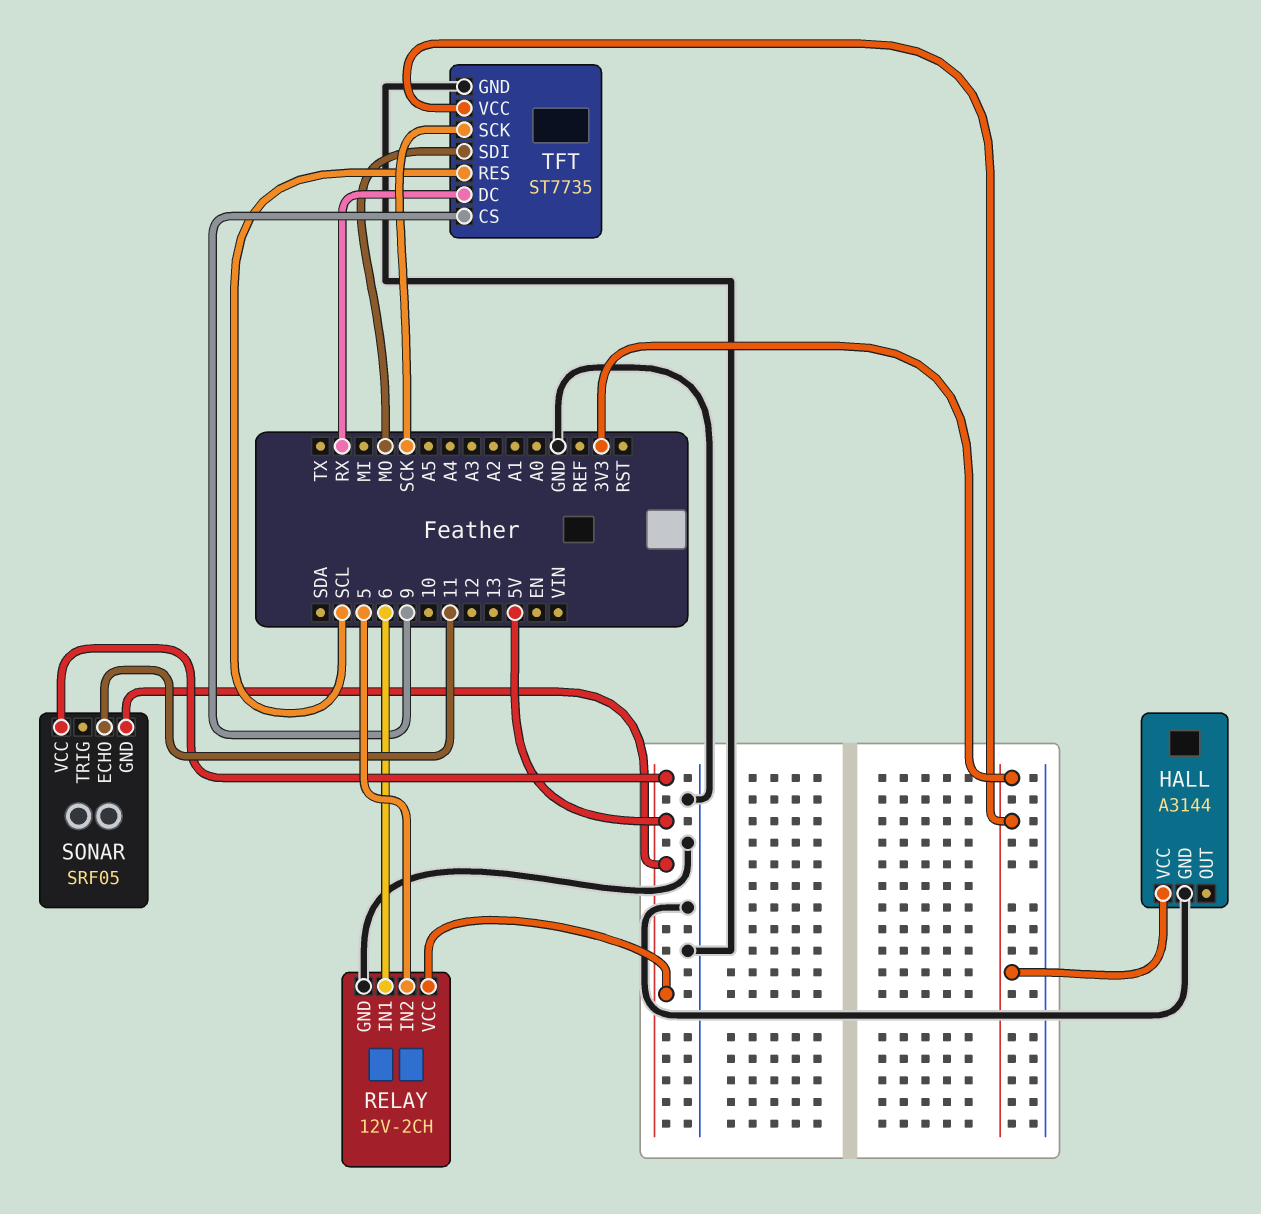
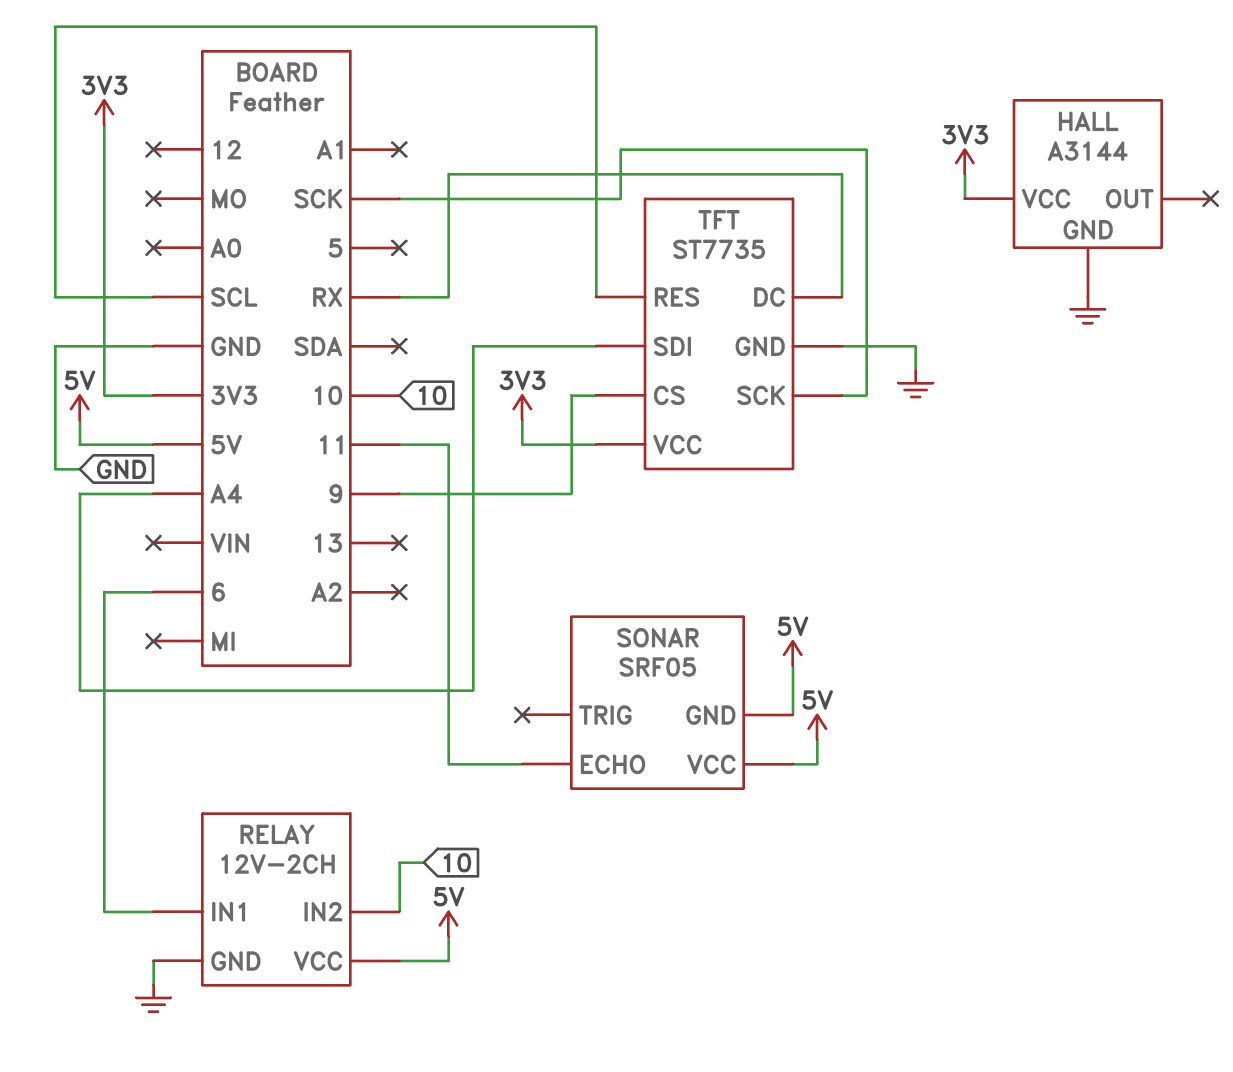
RELAY pin IN2: 5 -> 10
TFT pin SDI: MO -> A4

